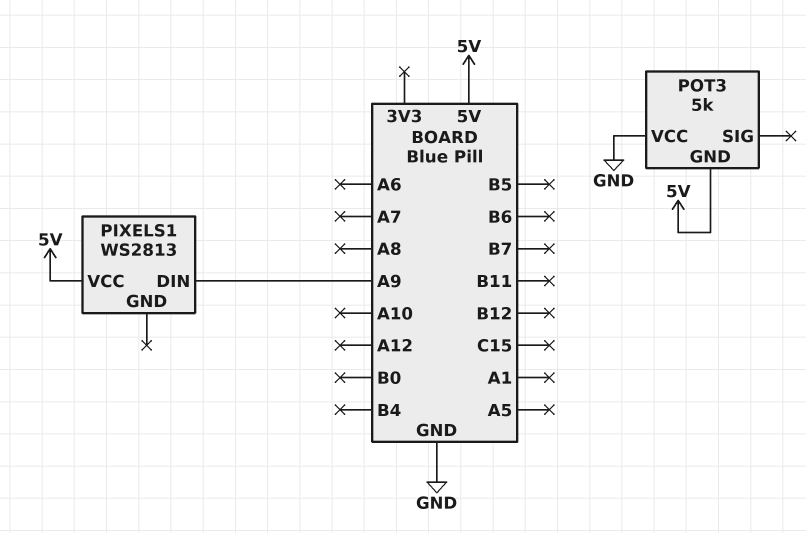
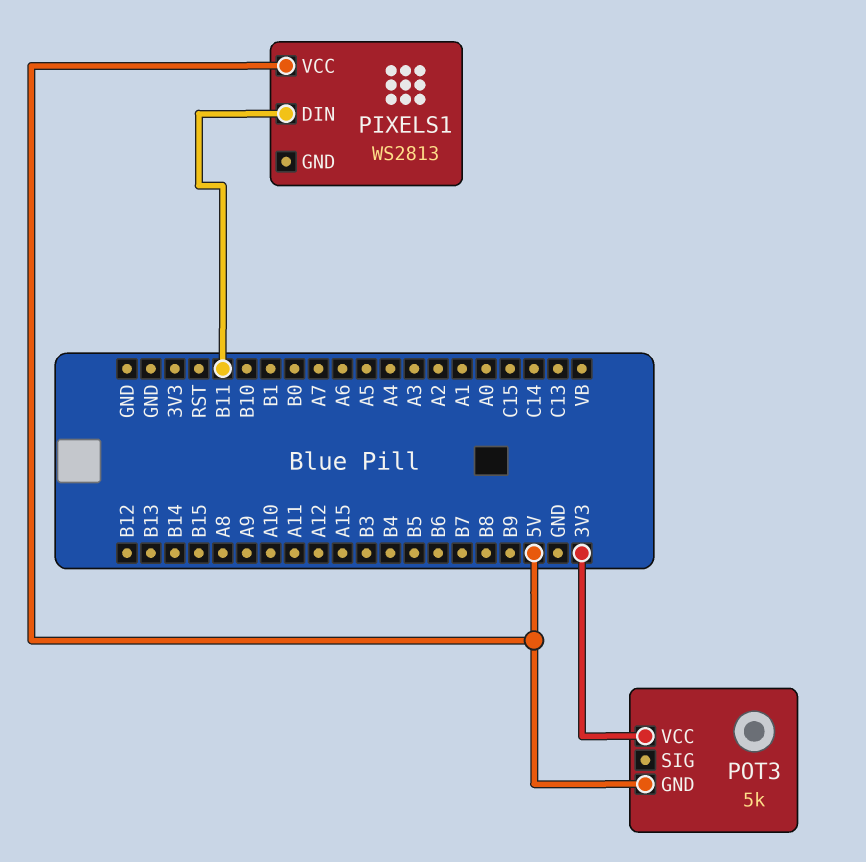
PIXELS1 pin DIN: A9 -> B11
POT3 pin VCC: GND -> 3V3

